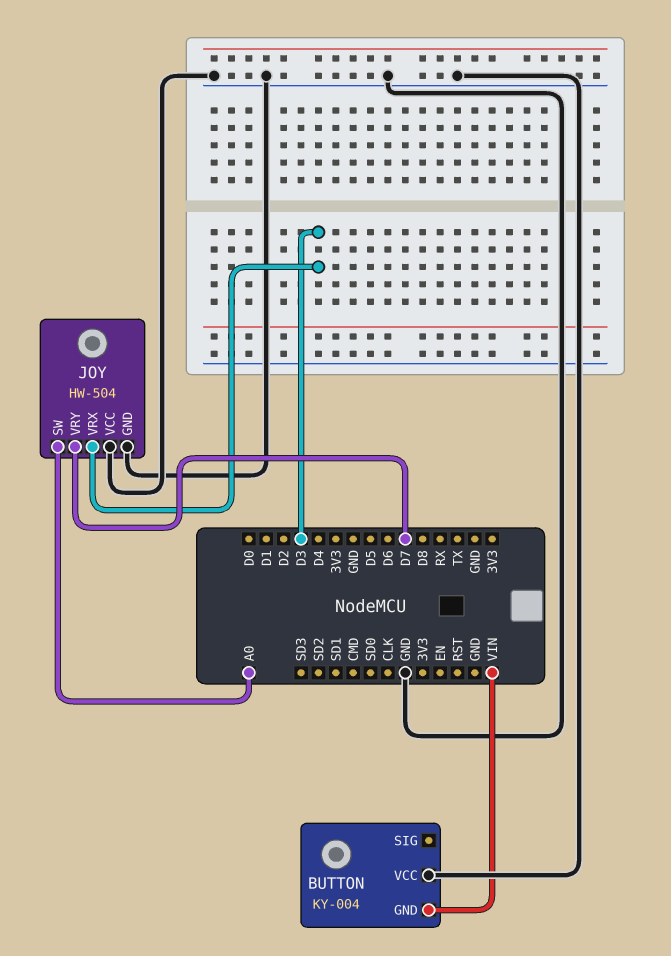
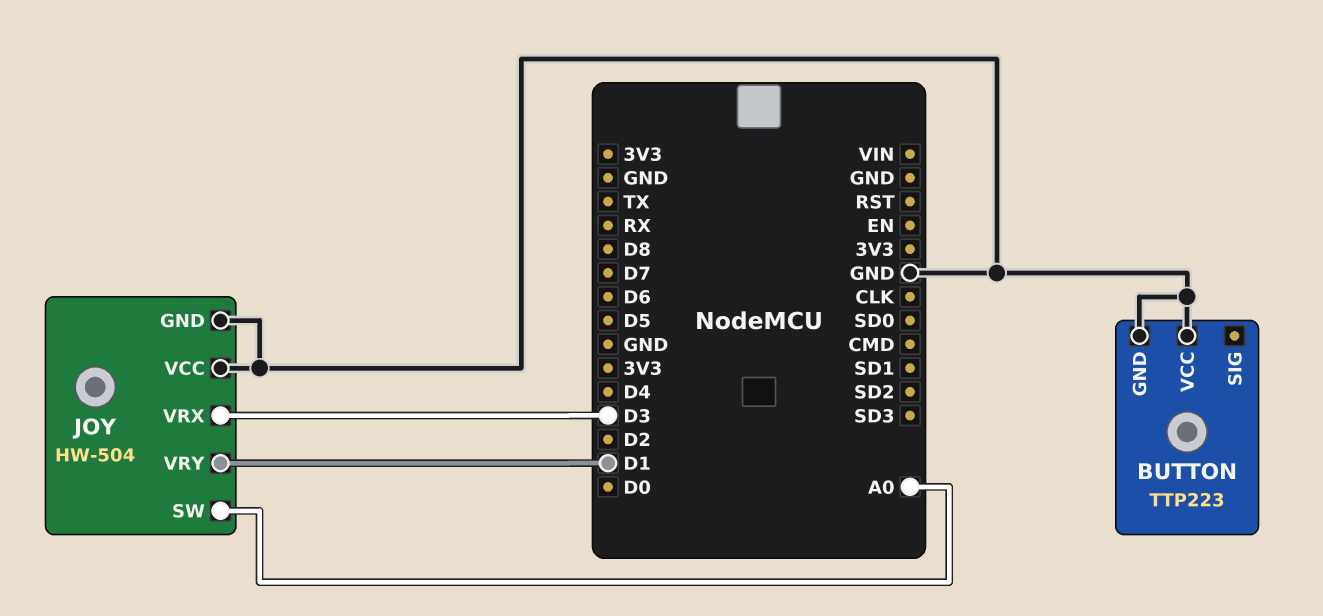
BUTTON: KY-004 -> TTP223
BUTTON pin GND: VIN -> GND
JOY pin VRY: D7 -> D1

